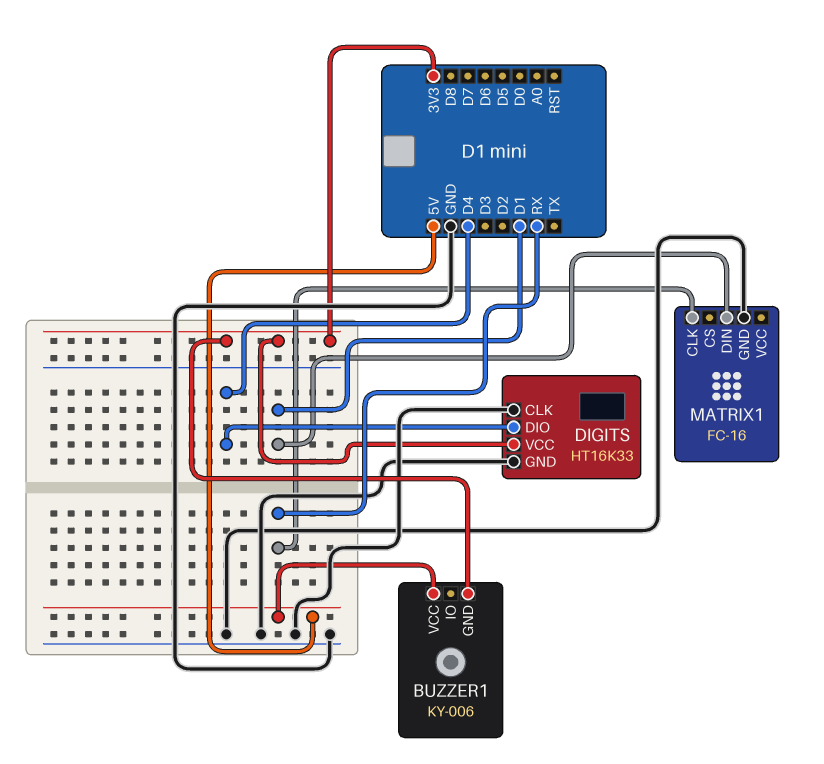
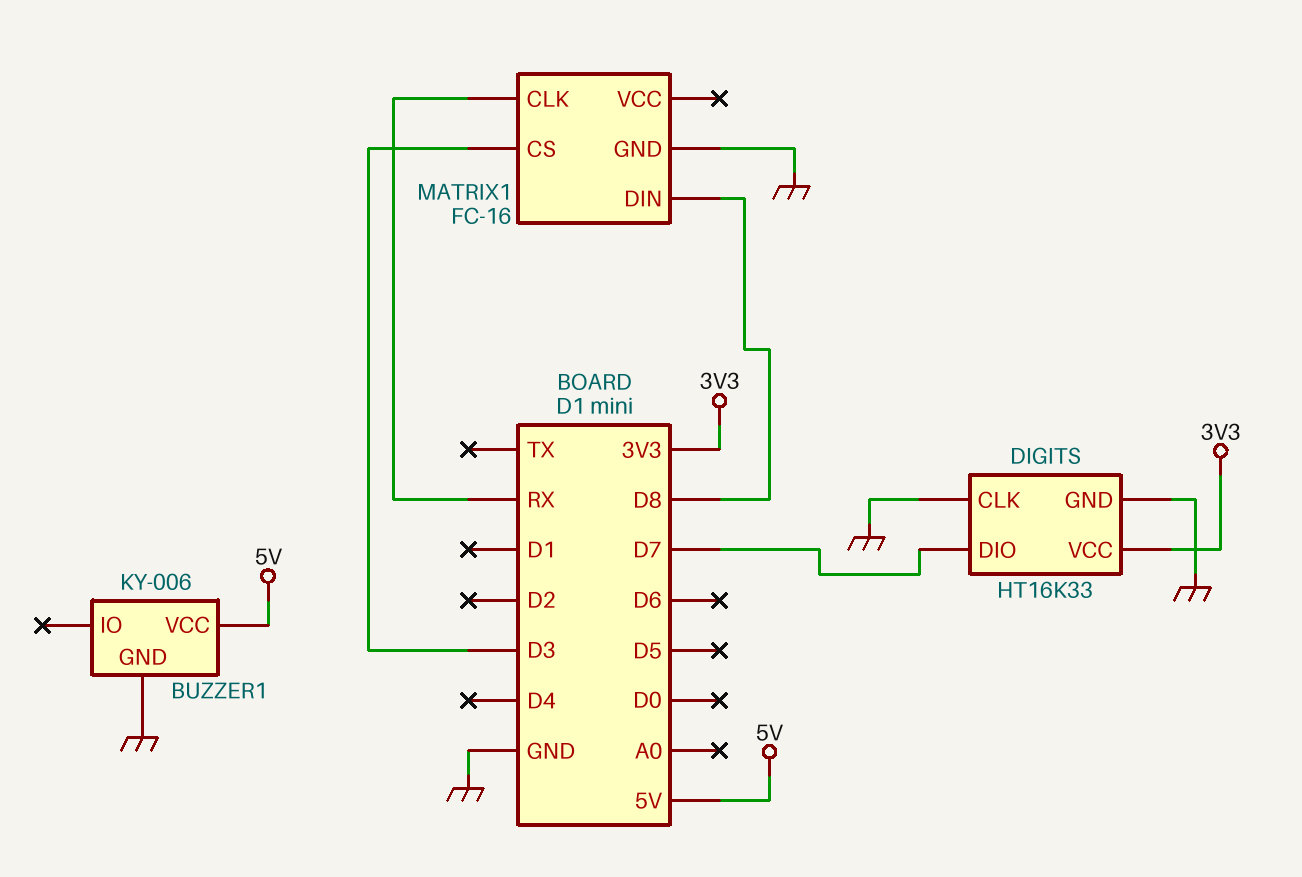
BUZZER1 pin GND: 3V3 -> GND
DIGITS pin DIO: D4 -> D7
MATRIX1 pin CS: none -> D3
MATRIX1 pin DIN: D1 -> D8

